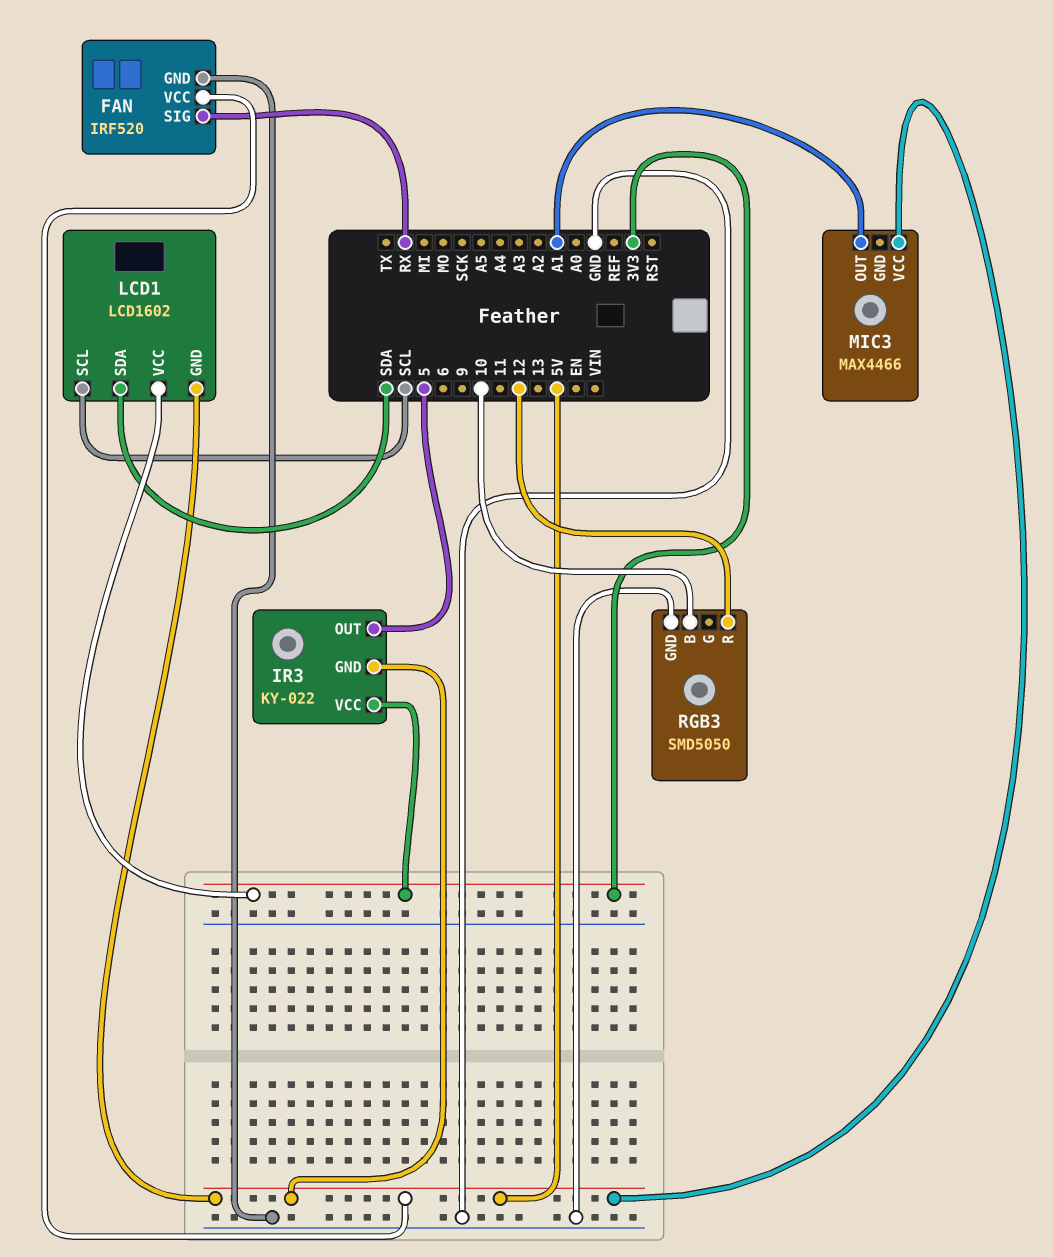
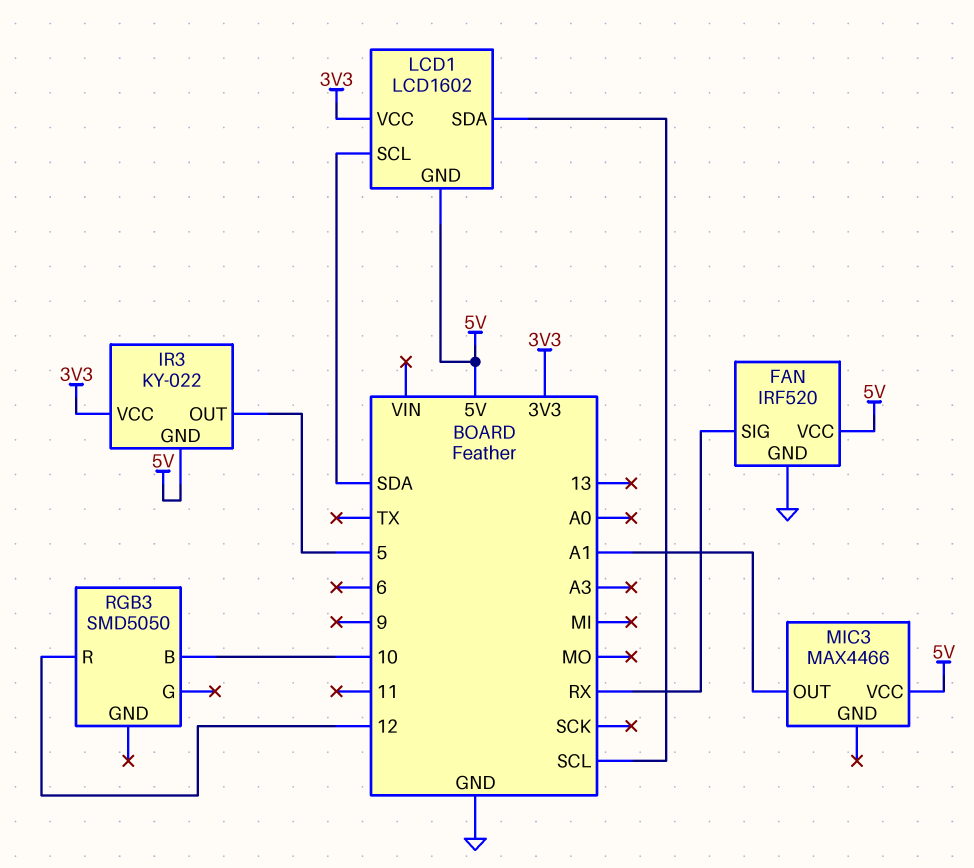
LCD1 pin SCL: SCL -> SDA
LCD1 pin SDA: SDA -> SCL
RGB3 pin GND: GND -> none

